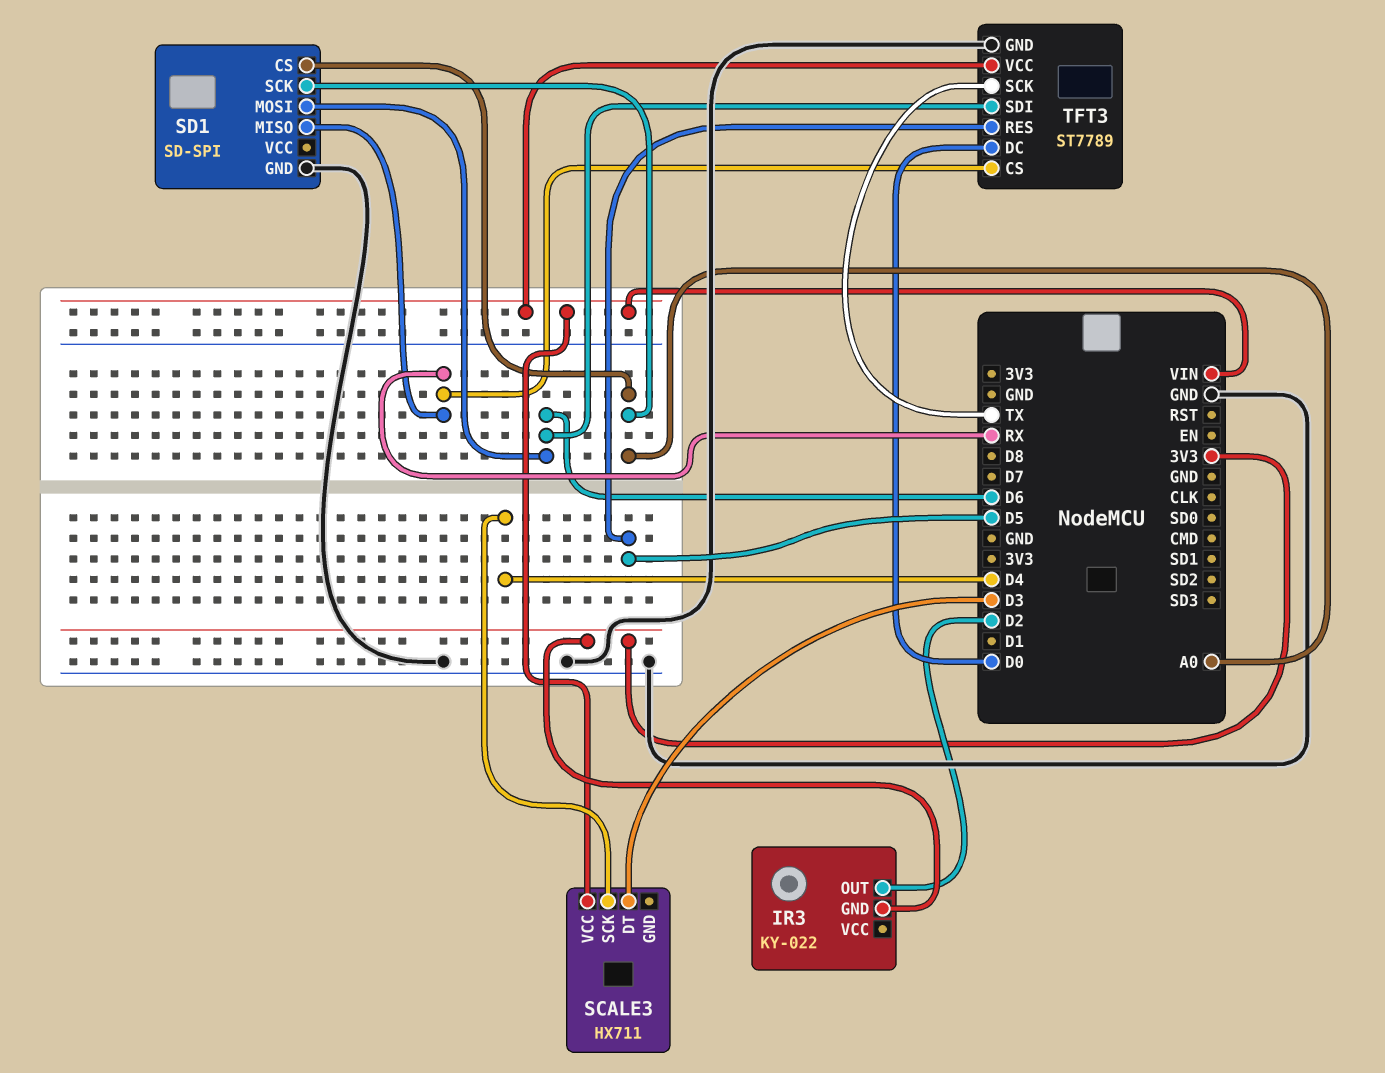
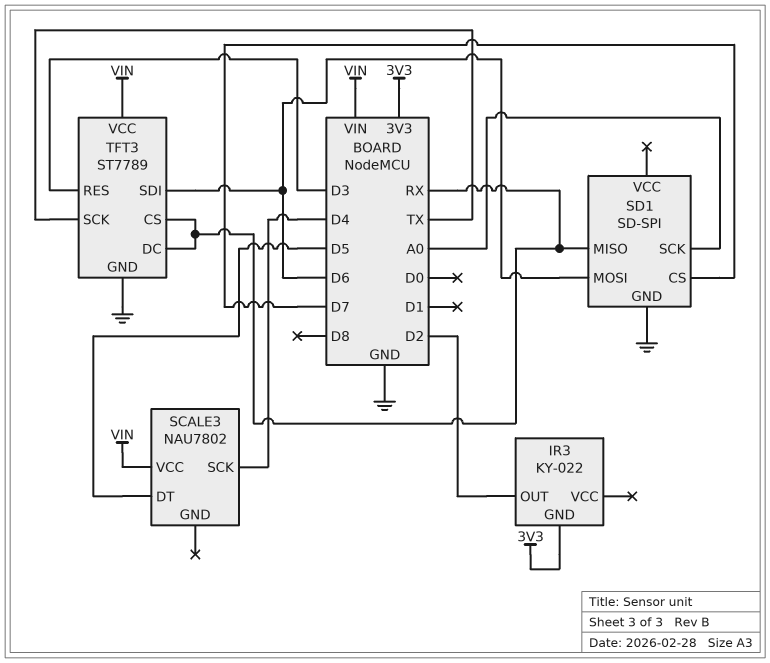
SCALE3: HX711 -> NAU7802
SCALE3 pin DT: D3 -> D5
SD1 pin CS: A0 -> D7
TFT3 pin DC: D0 -> RX
TFT3 pin RES: D5 -> D3

